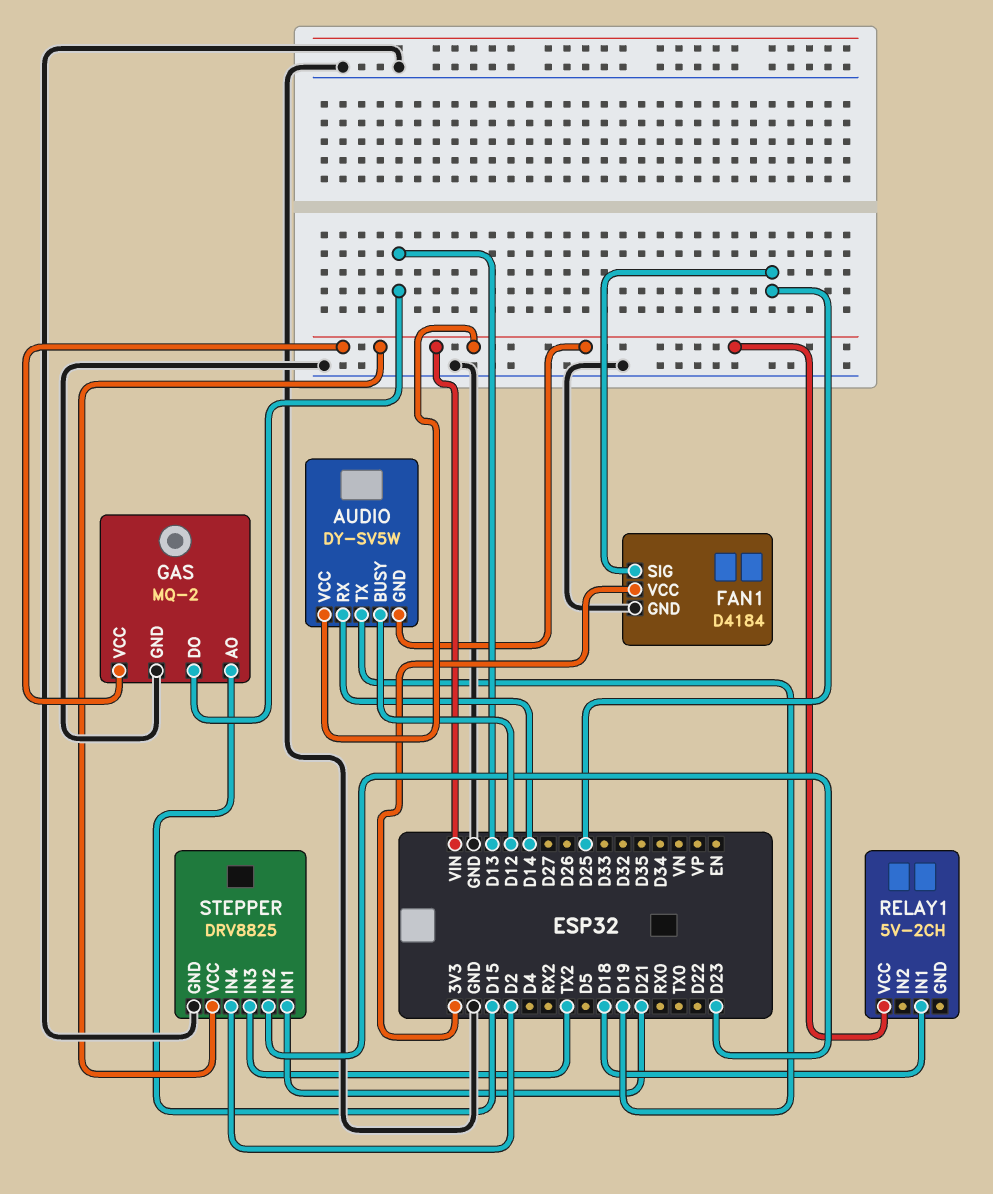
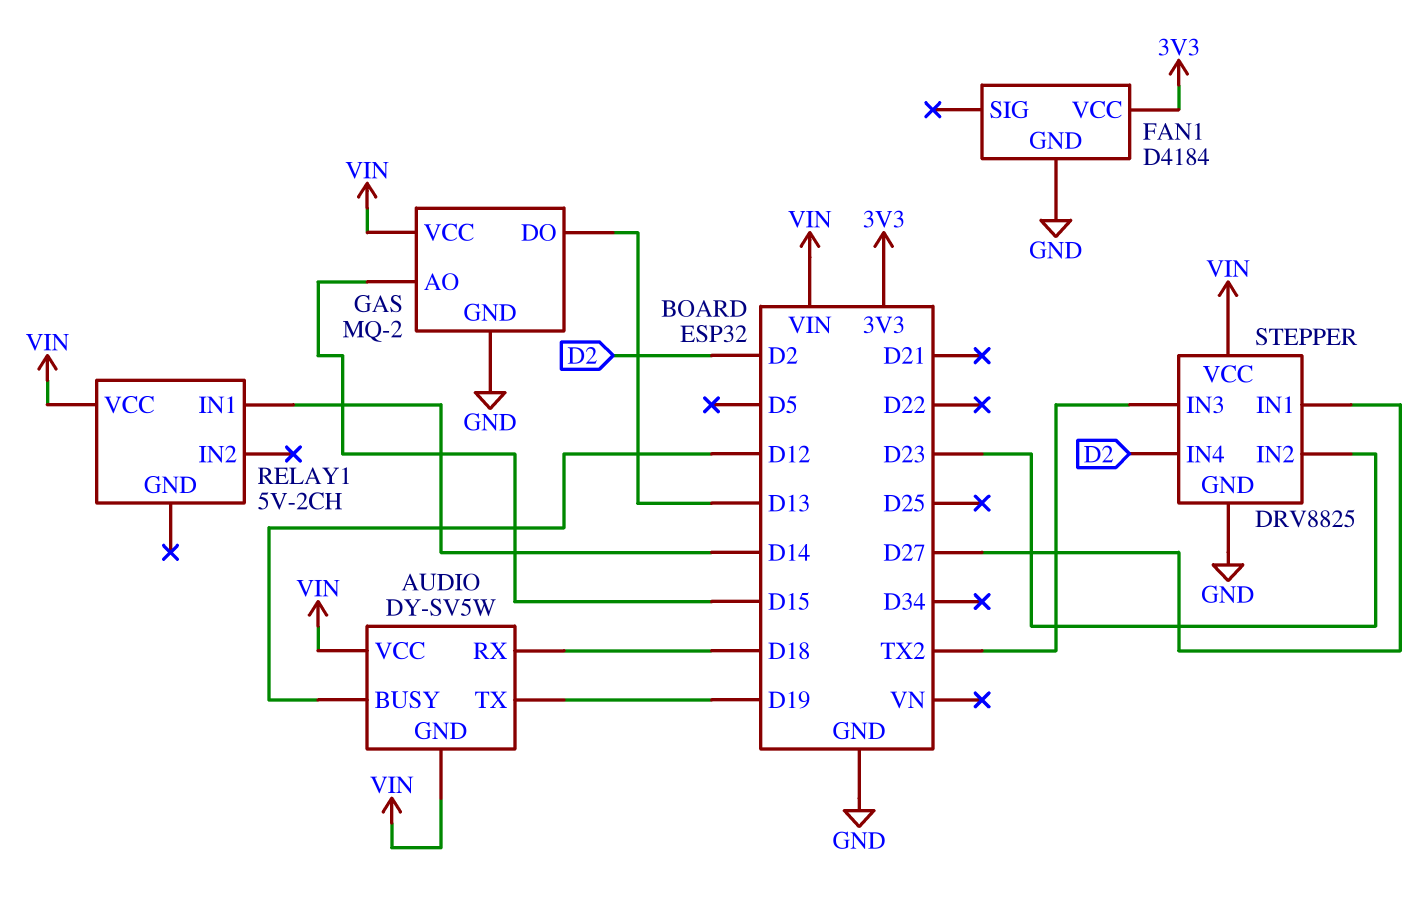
AUDIO pin RX: D14 -> D18
FAN1 pin SIG: D25 -> none
RELAY1 pin IN1: D18 -> D14
STEPPER pin IN1: D21 -> D27

